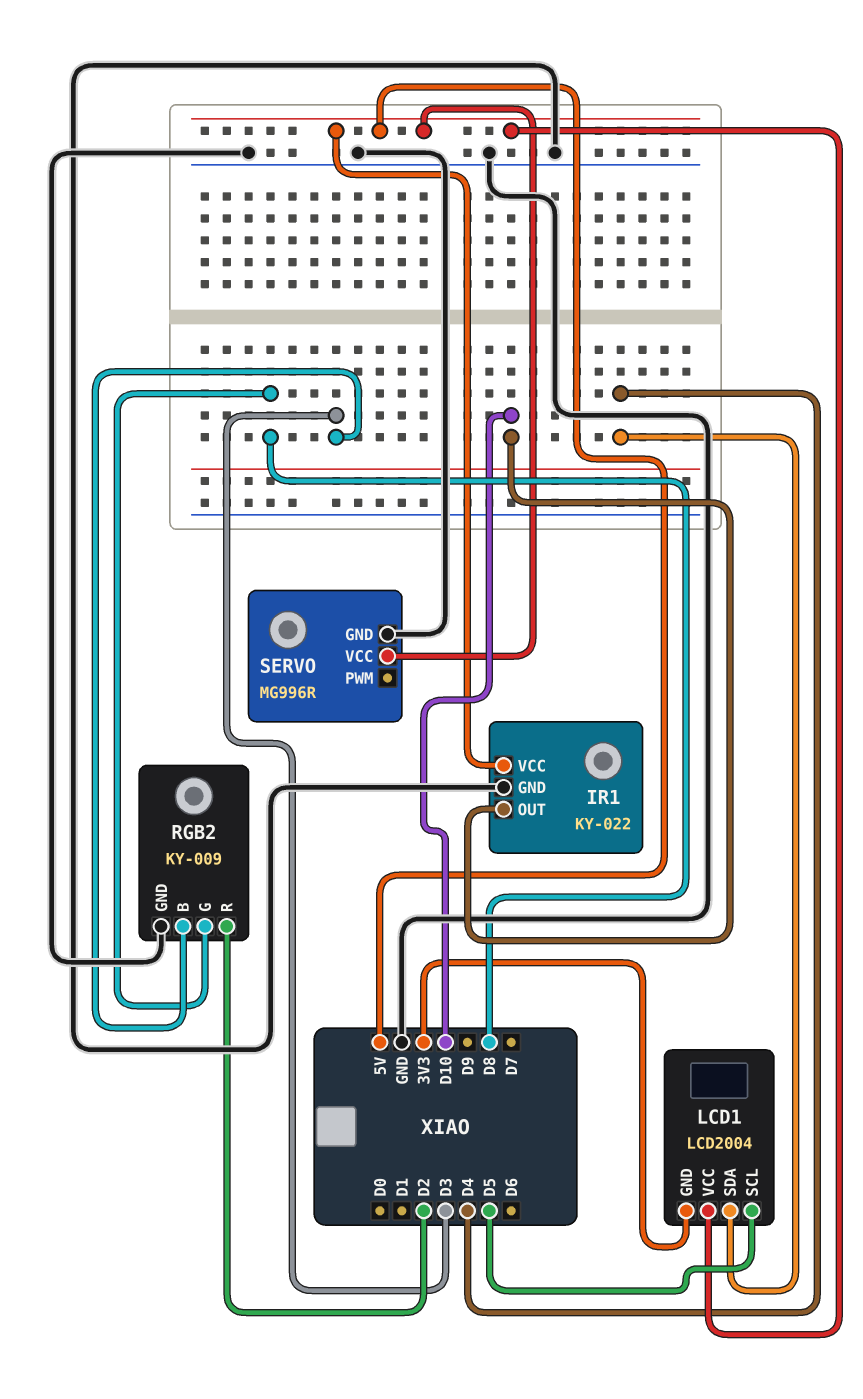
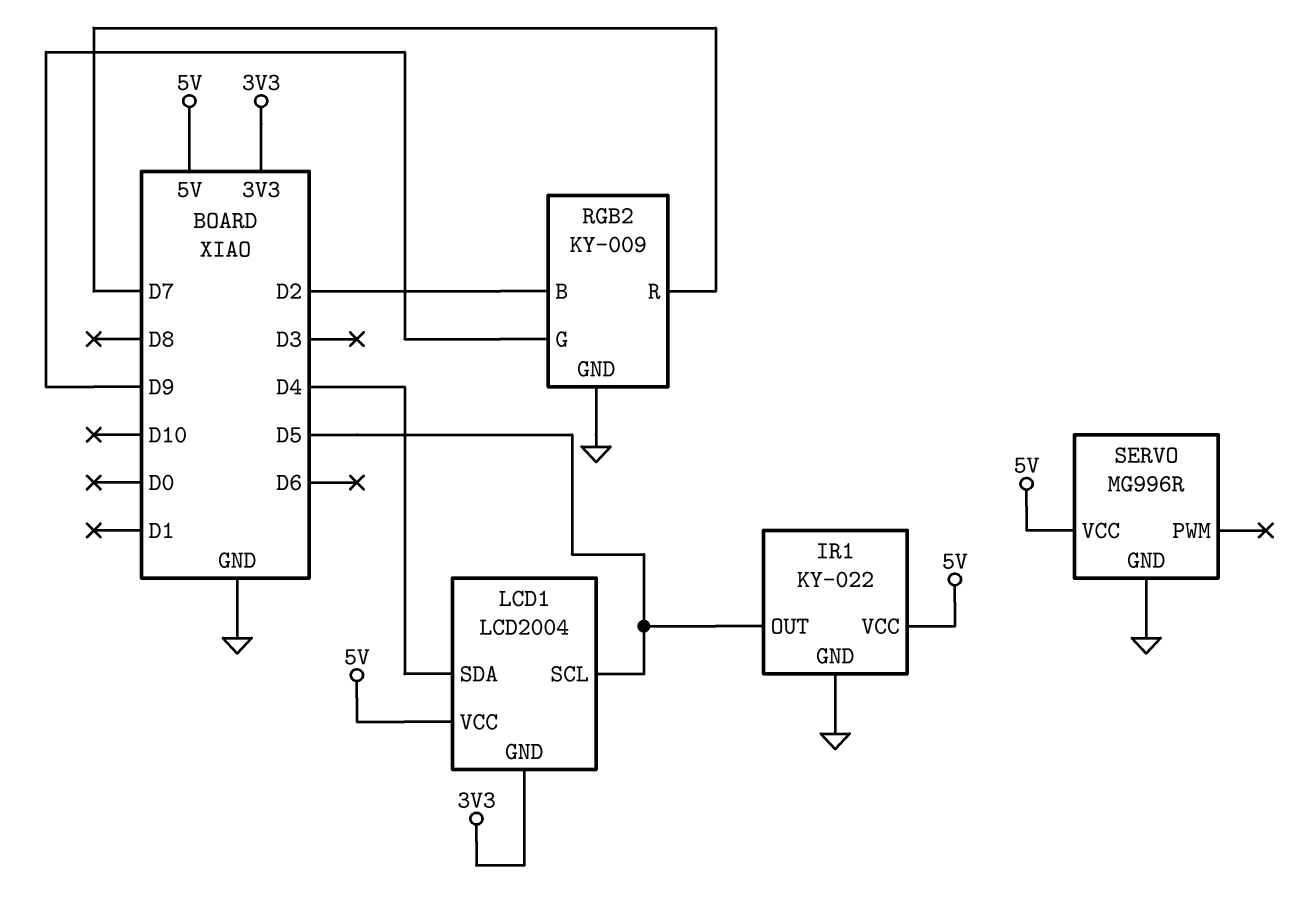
IR1 pin OUT: D10 -> D5
RGB2 pin B: D3 -> D2
RGB2 pin G: D8 -> D9
RGB2 pin R: D2 -> D7

